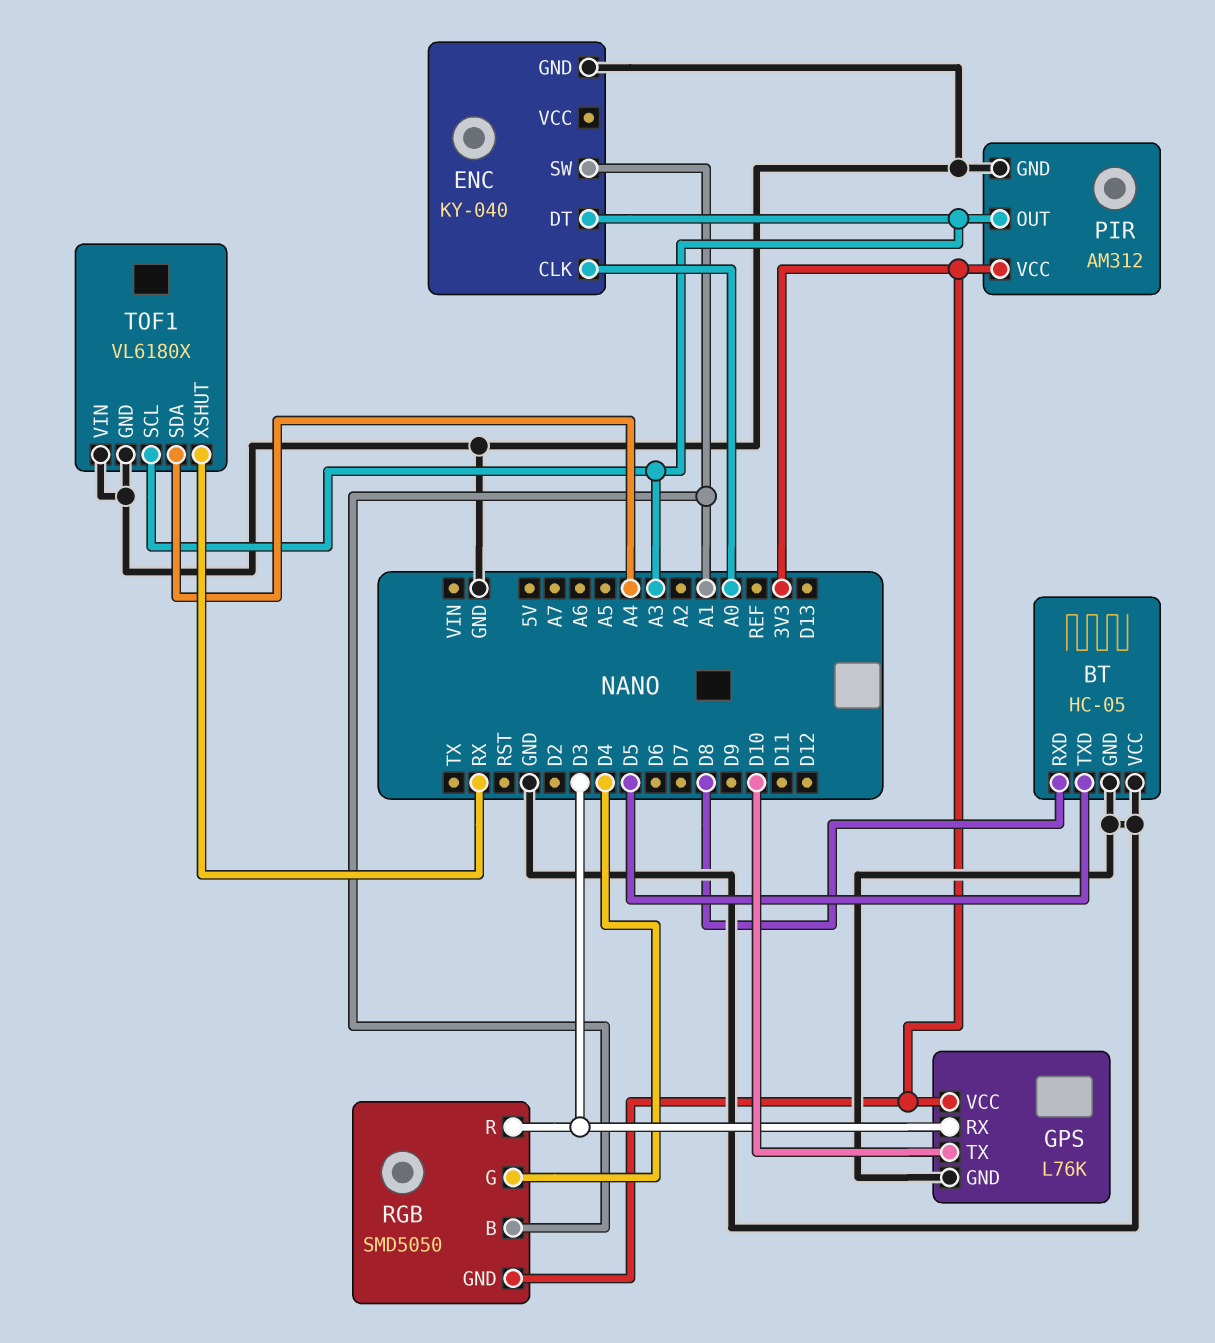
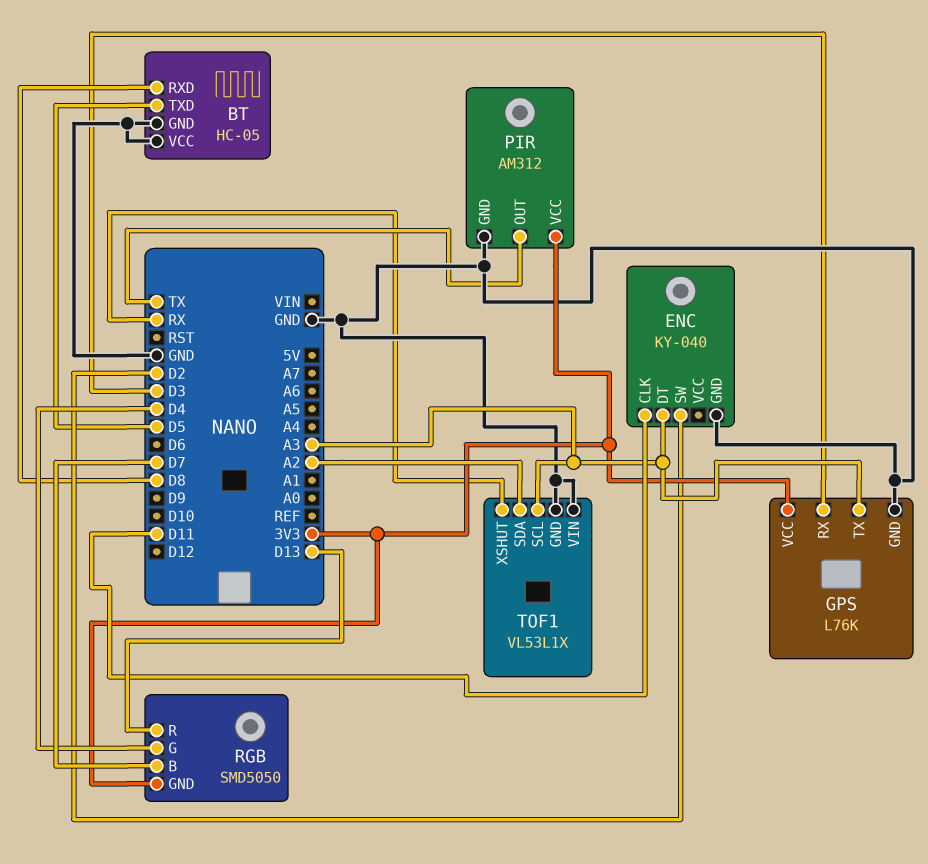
ENC pin CLK: A0 -> D11
ENC pin SW: A1 -> D2
GPS pin TX: D10 -> A3
PIR pin OUT: A3 -> TX
RGB pin B: A1 -> D7
RGB pin R: D3 -> D13
TOF1: VL6180X -> VL53L1X
TOF1 pin SDA: A4 -> A2

